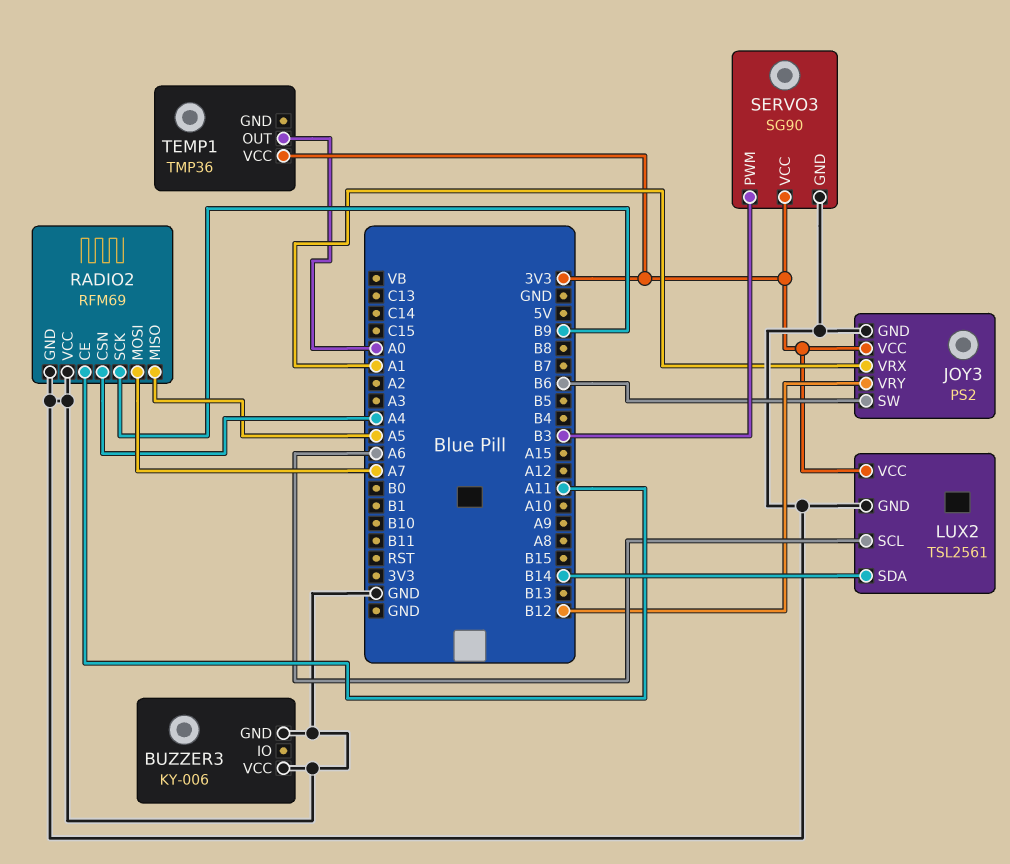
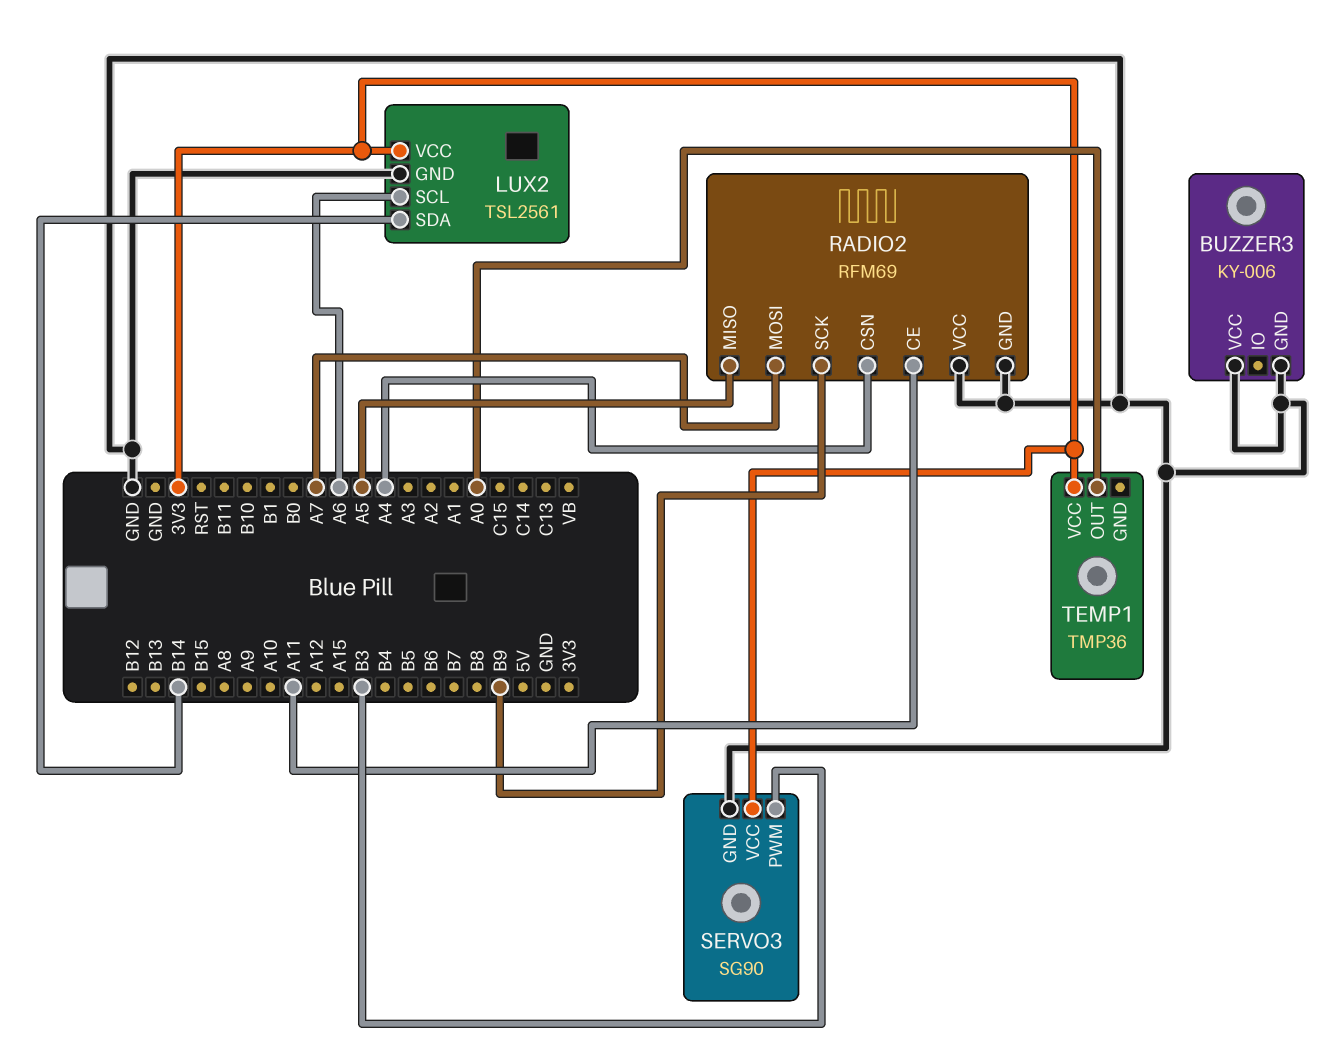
JOY3: PS2 -> none
JOY3 pin GND: GND -> none
JOY3 pin SW: B6 -> none
JOY3 pin VCC: 3V3 -> none
JOY3 pin VRX: A1 -> none
JOY3 pin VRY: B12 -> none

